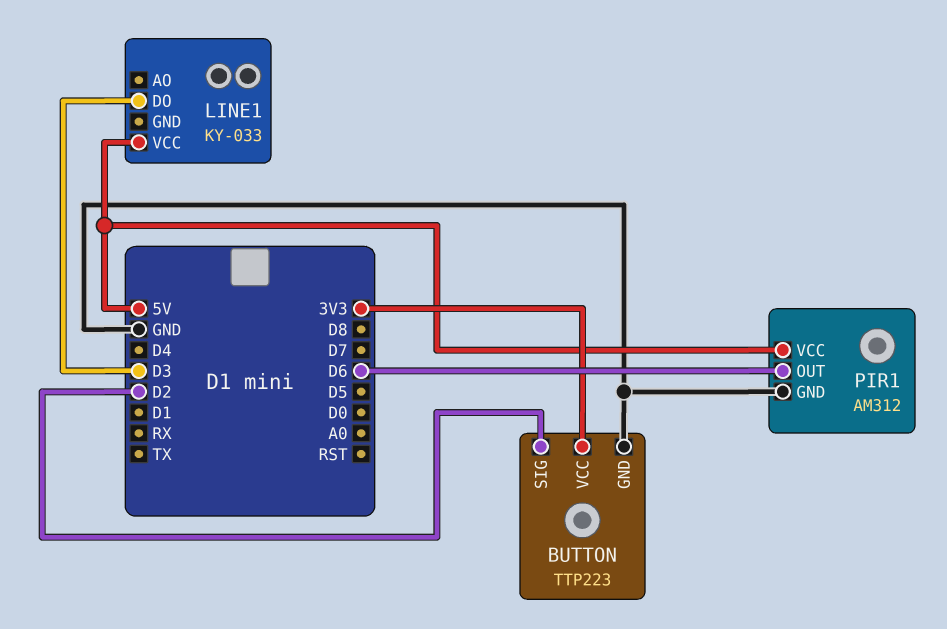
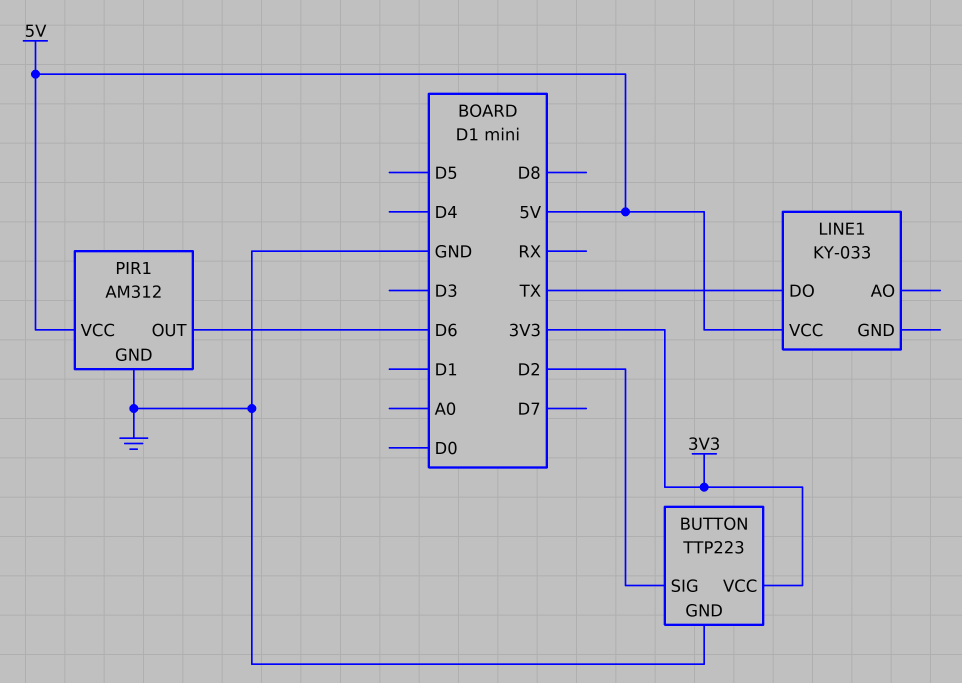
LINE1 pin DO: D3 -> TX

